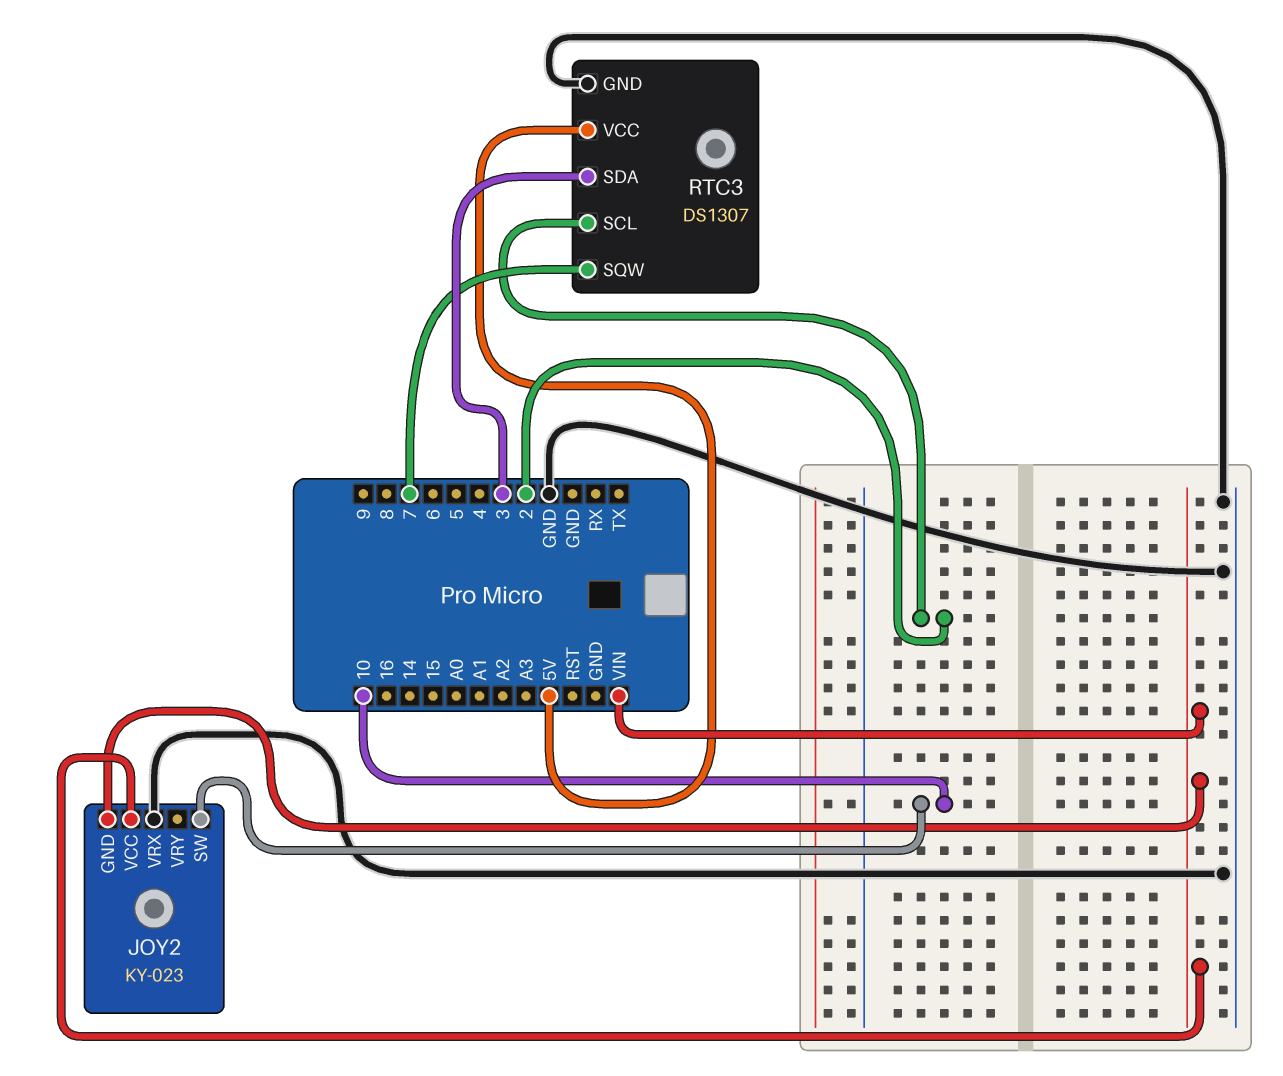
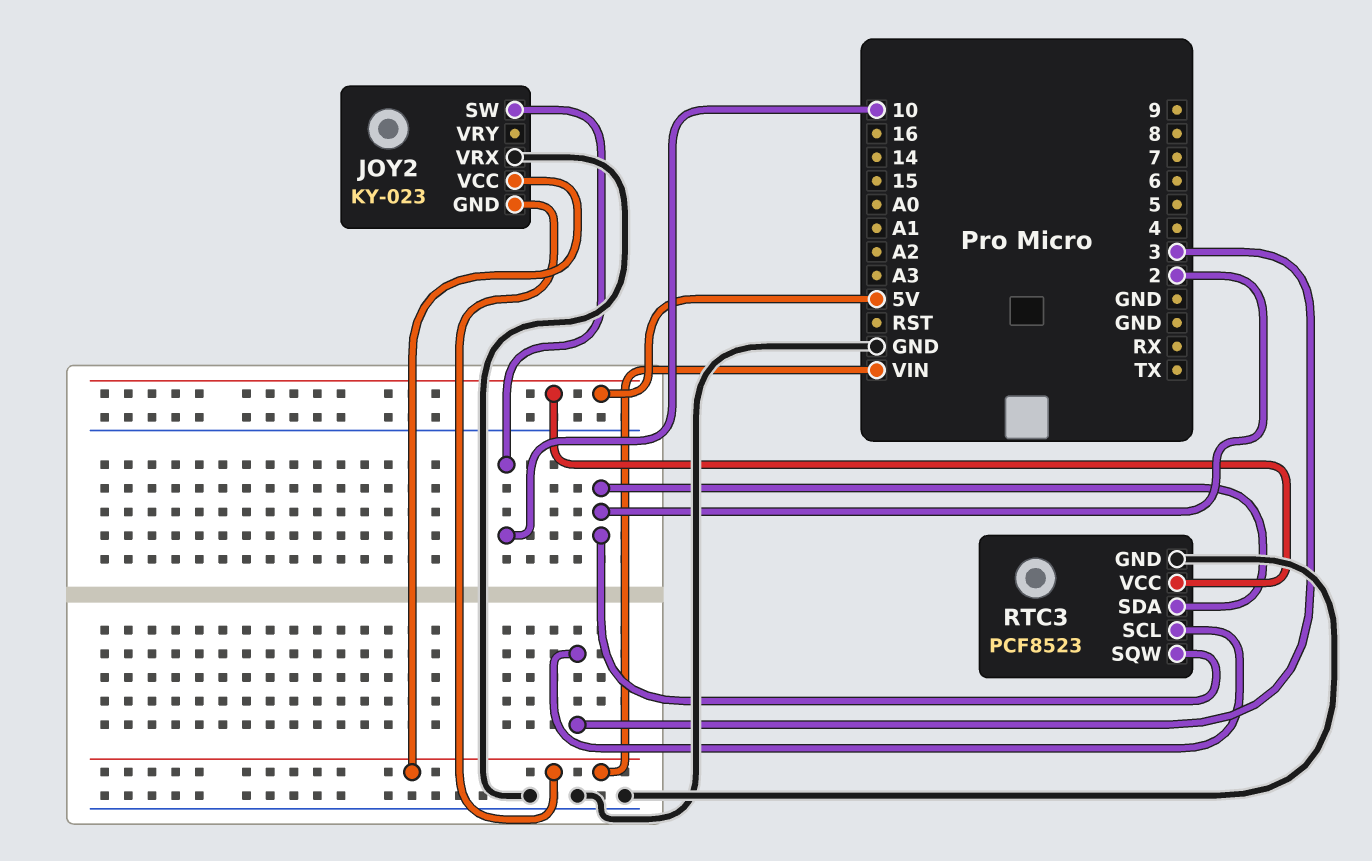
RTC3: DS1307 -> PCF8523
RTC3 pin SCL: 2 -> 3
RTC3 pin SDA: 3 -> 2
RTC3 pin SQW: 7 -> 2

